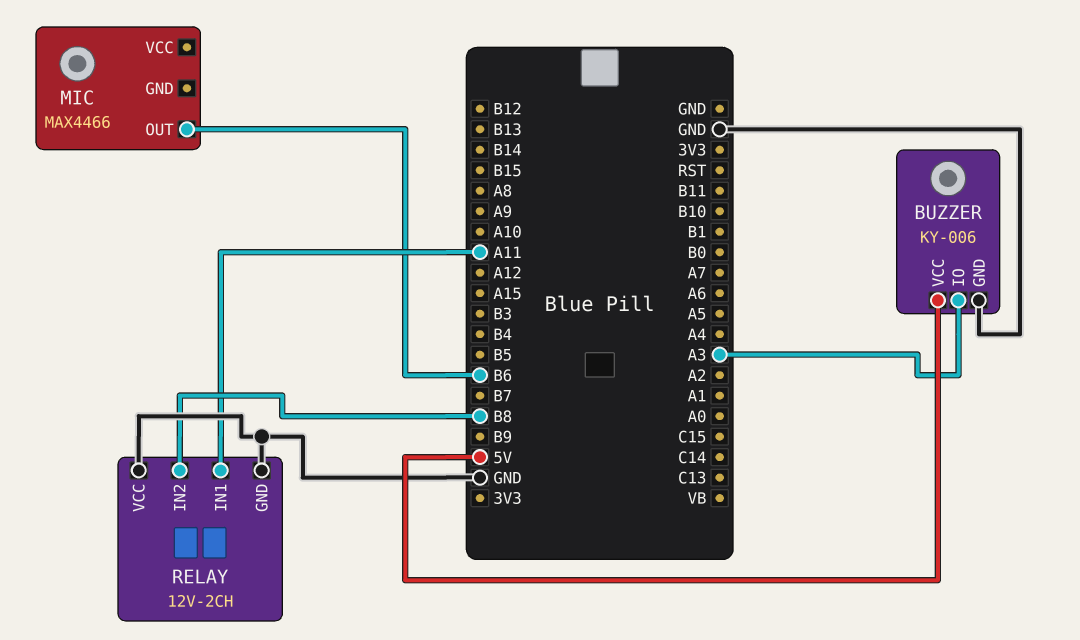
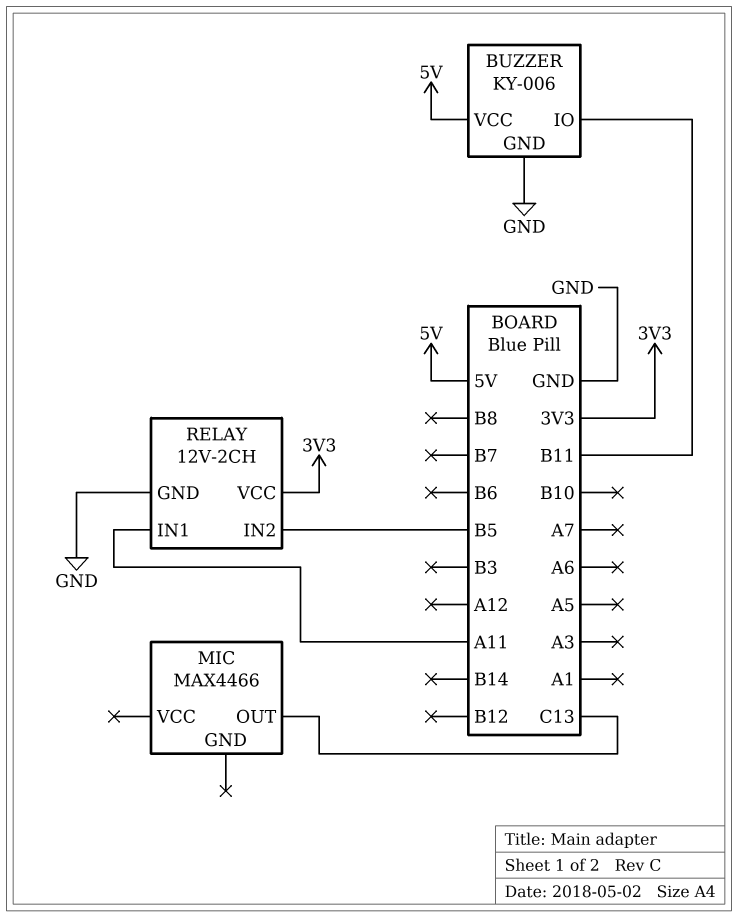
BUZZER pin IO: A3 -> B11
MIC pin OUT: B6 -> C13
RELAY pin IN2: B8 -> B5
RELAY pin VCC: GND -> 3V3

